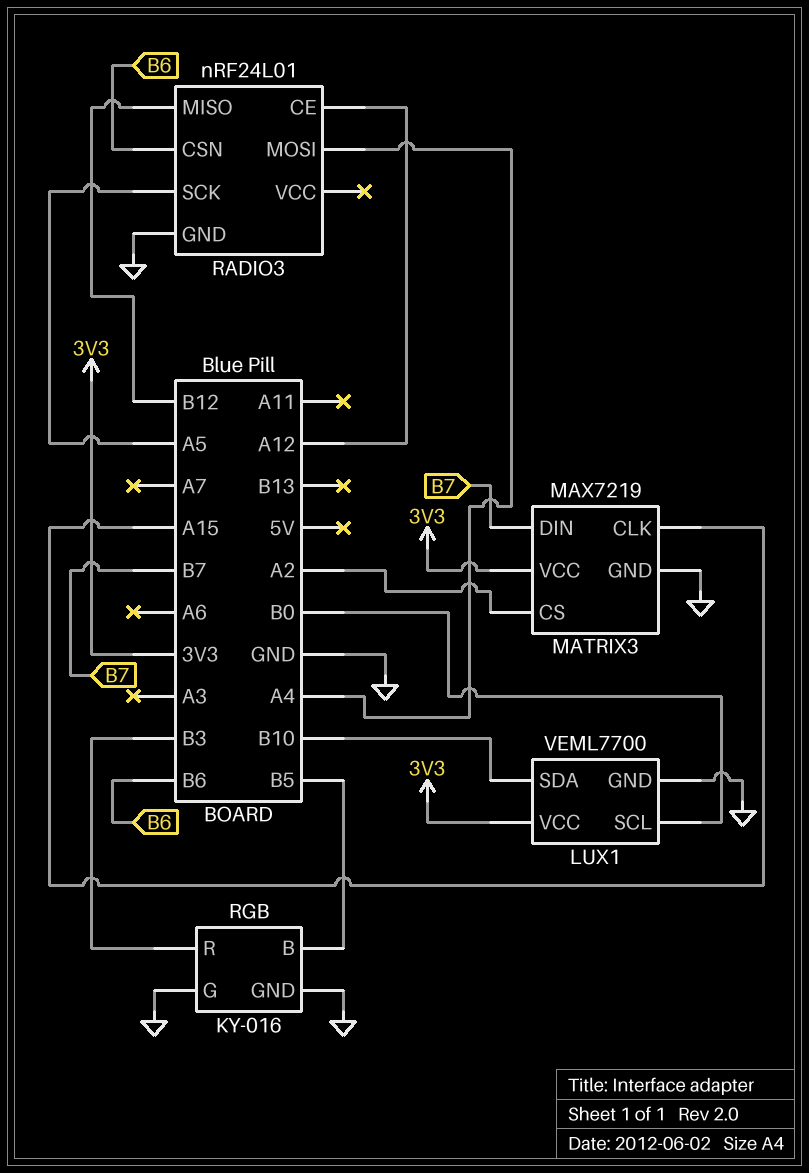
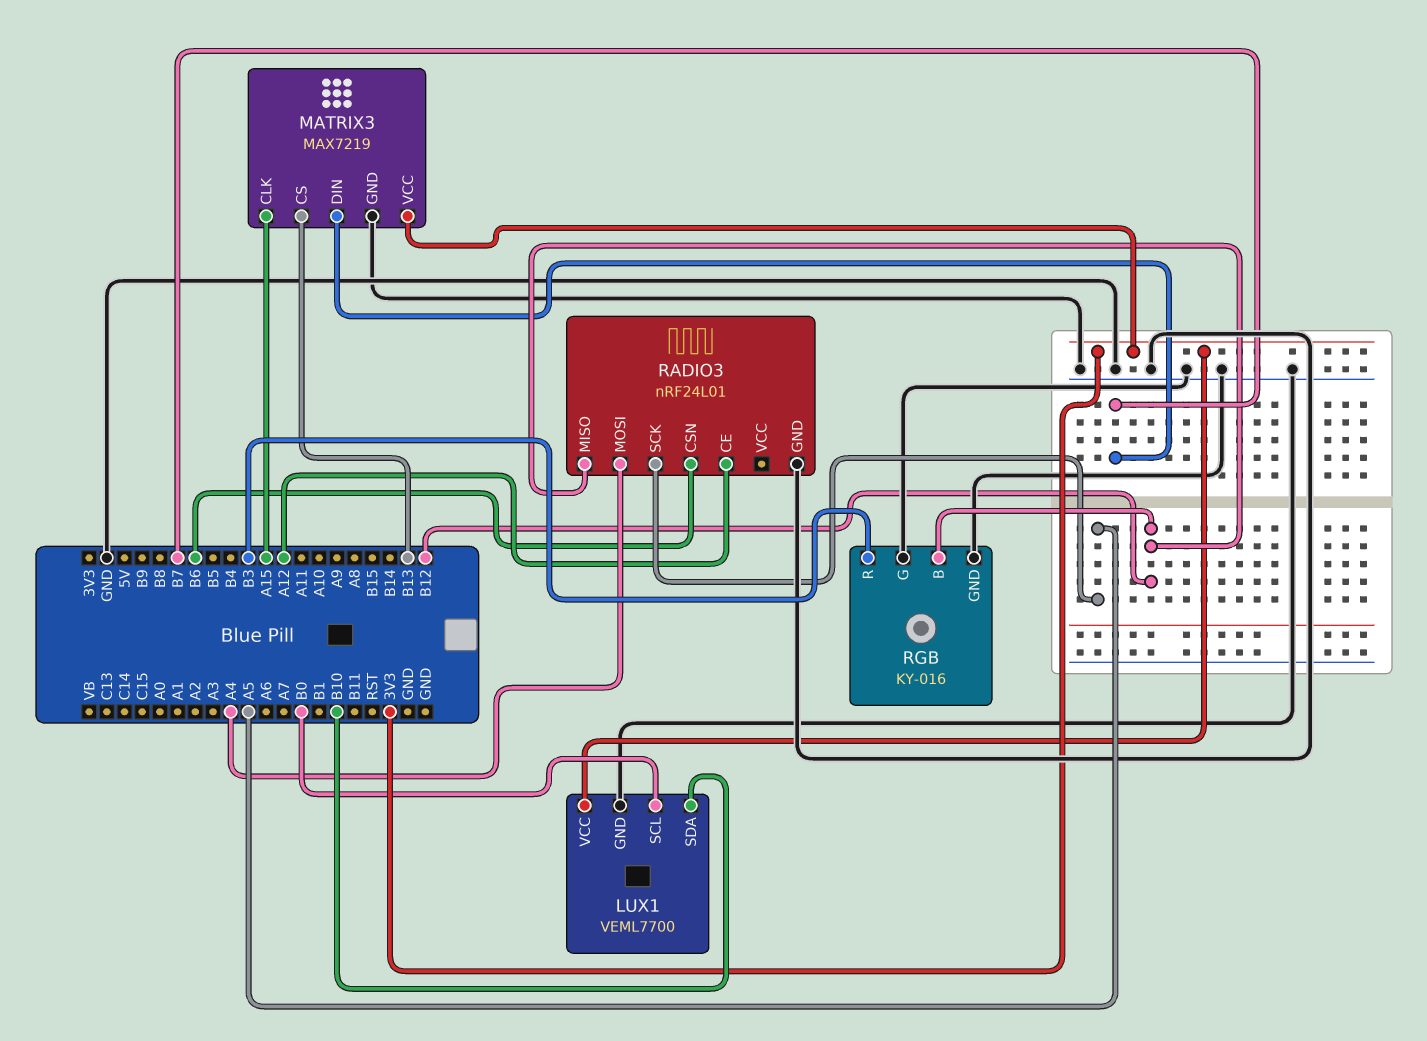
MATRIX3 pin CS: A2 -> B13
RGB pin B: B5 -> B12

